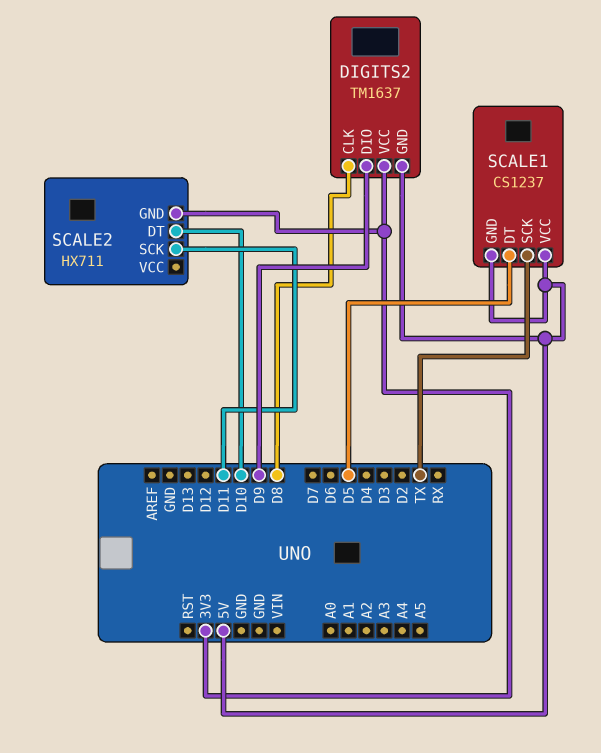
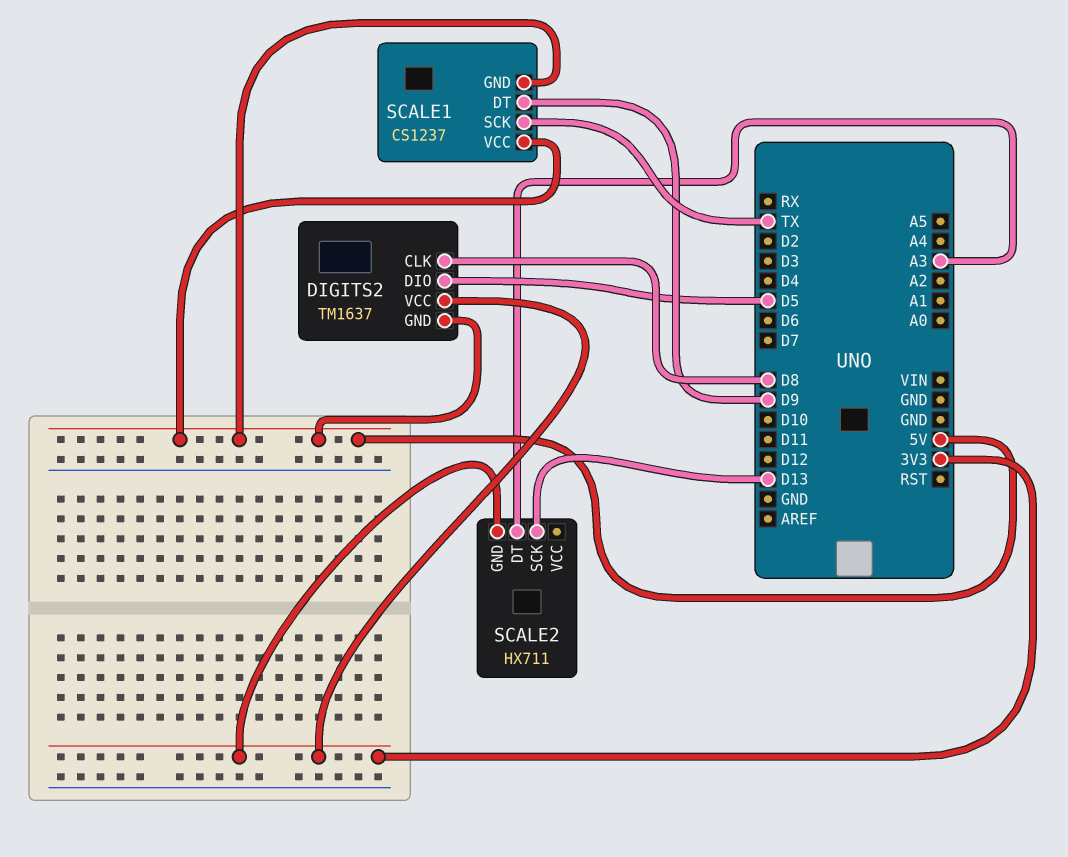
DIGITS2 pin DIO: D9 -> D5
SCALE1 pin DT: D5 -> D9
SCALE2 pin DT: D10 -> A3
SCALE2 pin SCK: D11 -> D13

